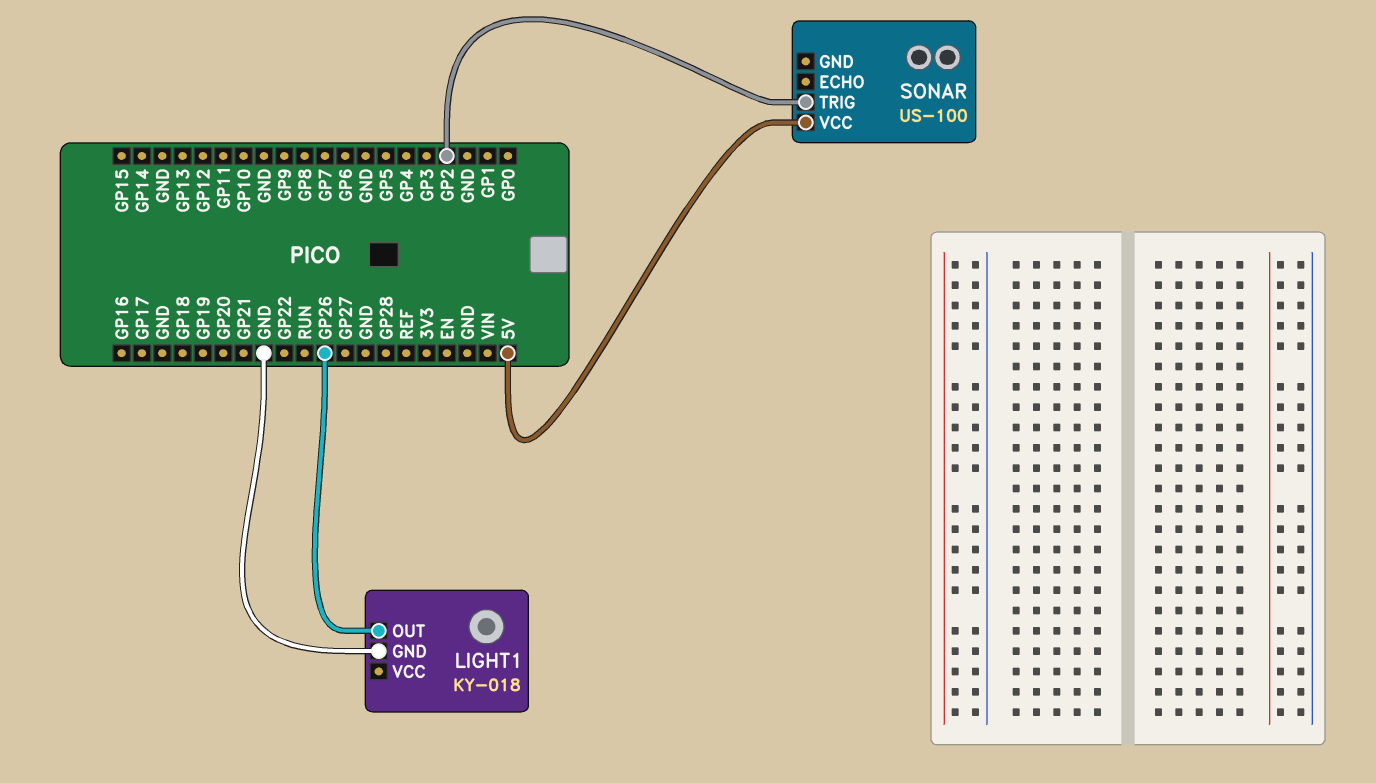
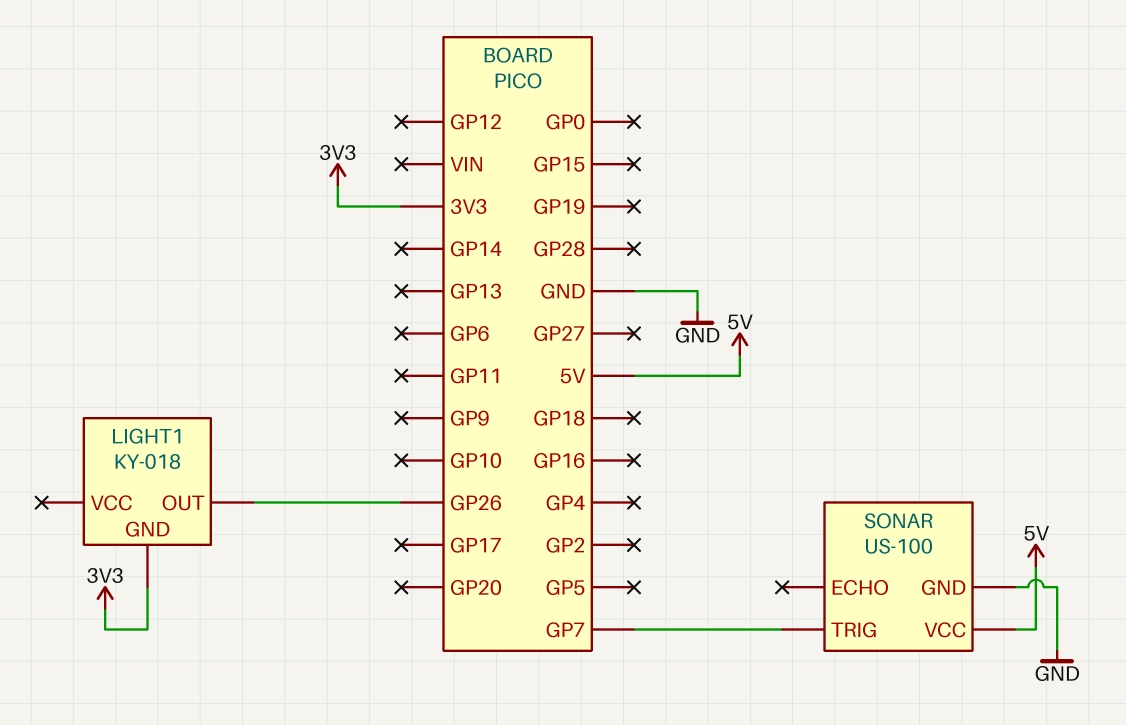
LIGHT1 pin GND: GND -> 3V3
SONAR pin GND: none -> GND
SONAR pin TRIG: GP2 -> GP7

